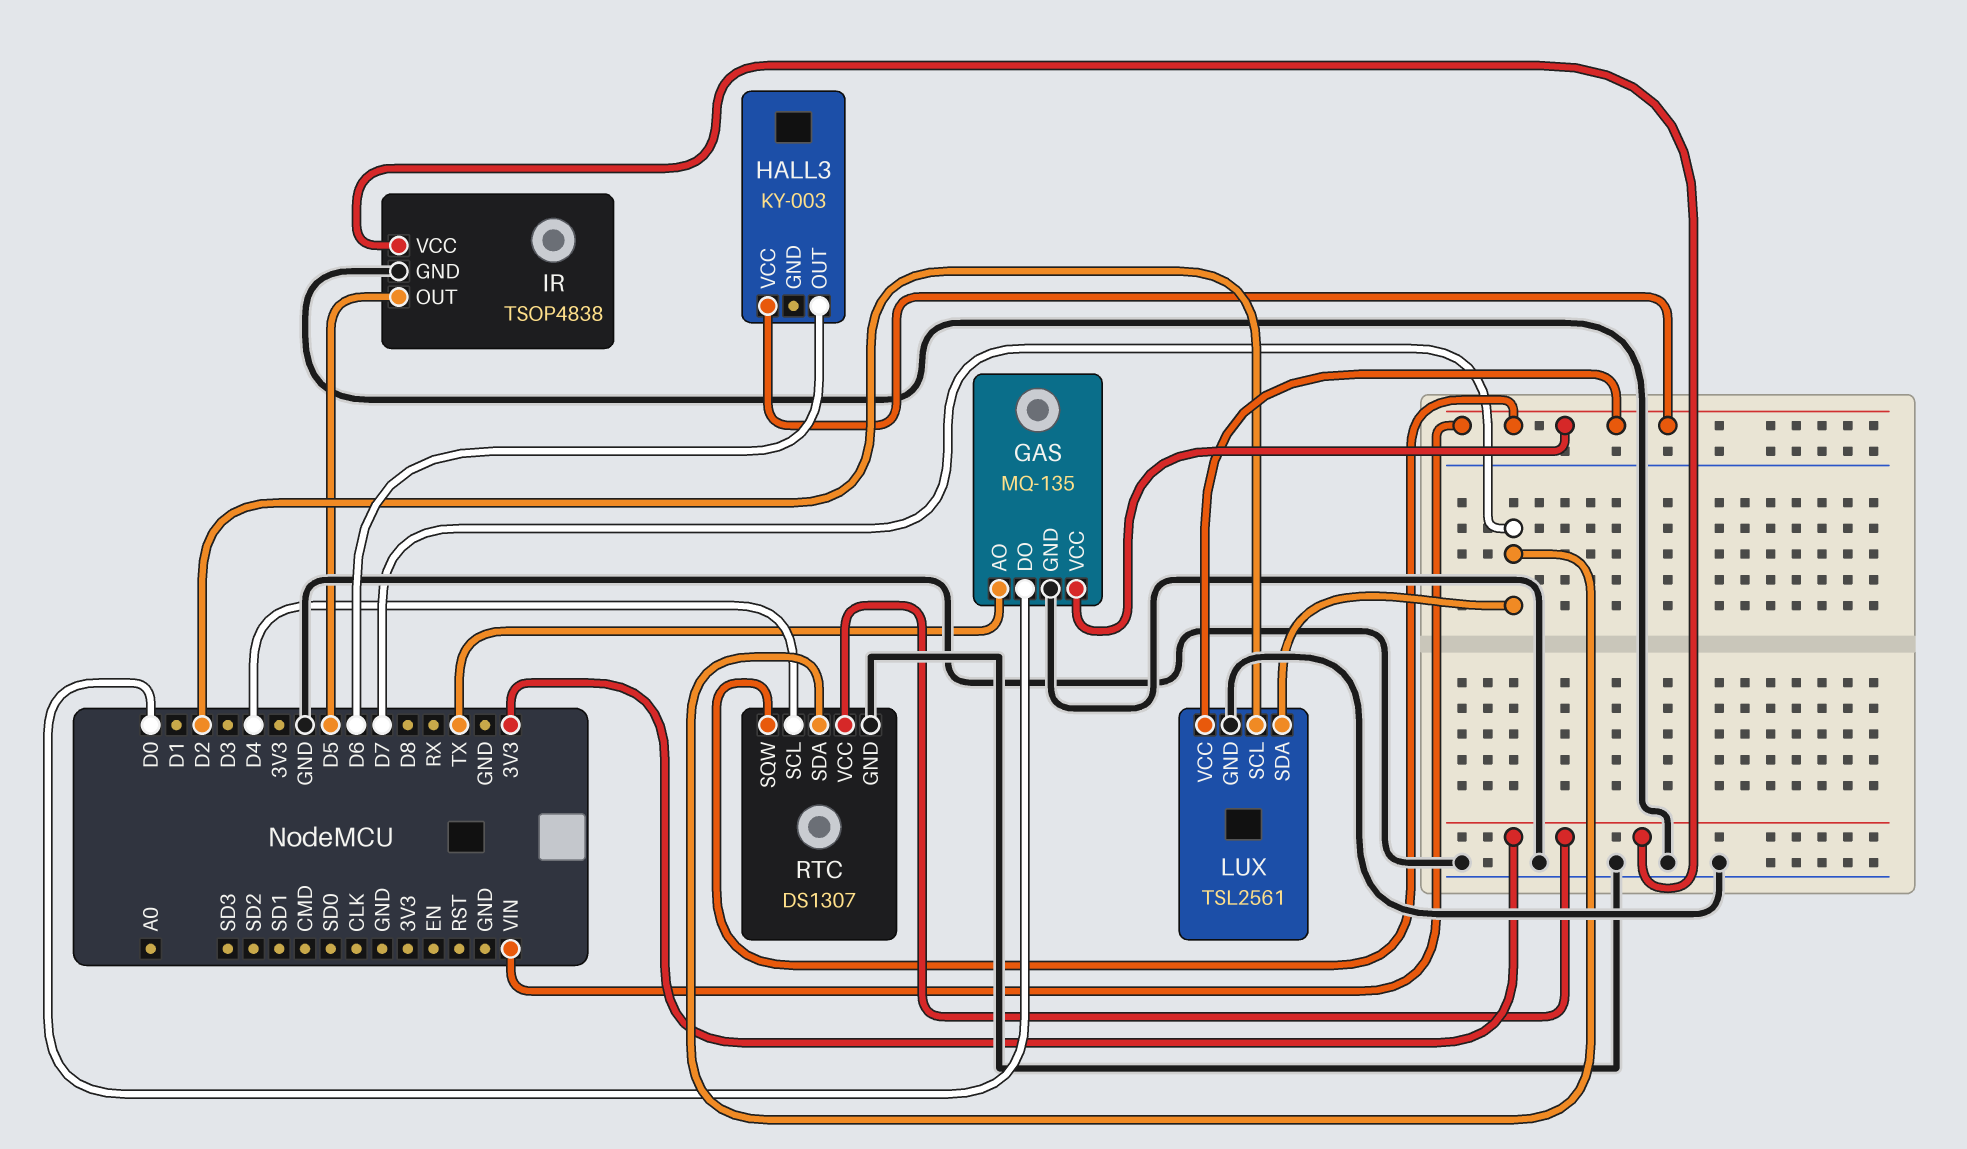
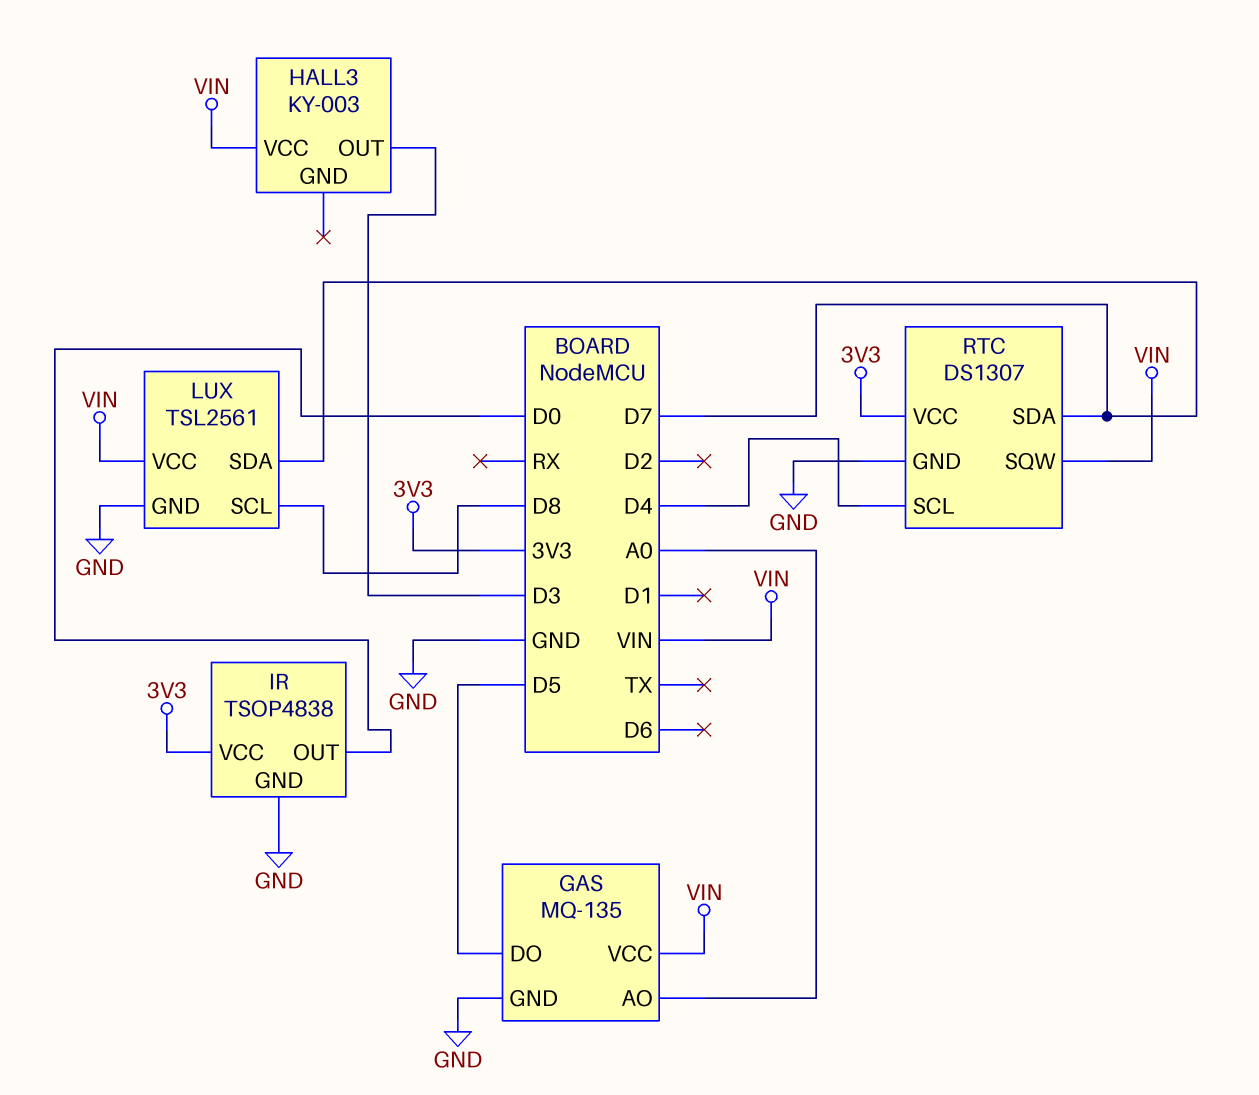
GAS pin AO: TX -> A0
GAS pin DO: D0 -> D5
HALL3 pin OUT: D6 -> D3
IR pin OUT: D5 -> D0
LUX pin SCL: D2 -> D8

